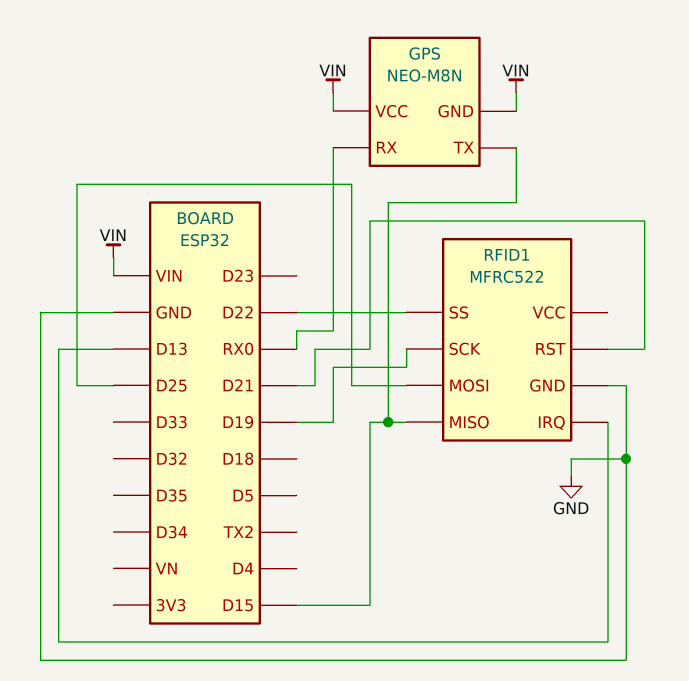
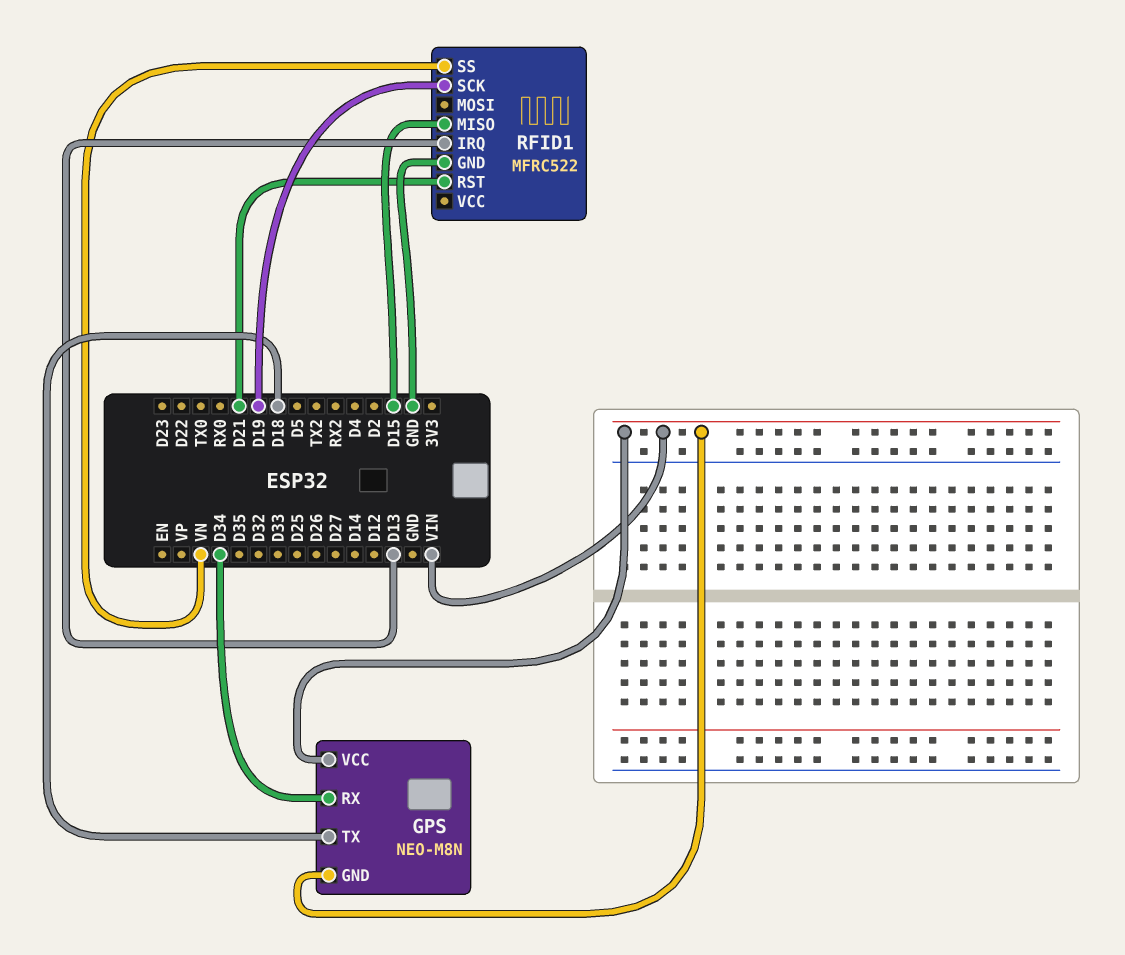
GPS pin RX: RX0 -> D34
GPS pin TX: D15 -> D18
RFID1 pin MOSI: D25 -> none
RFID1 pin SS: D22 -> VN

